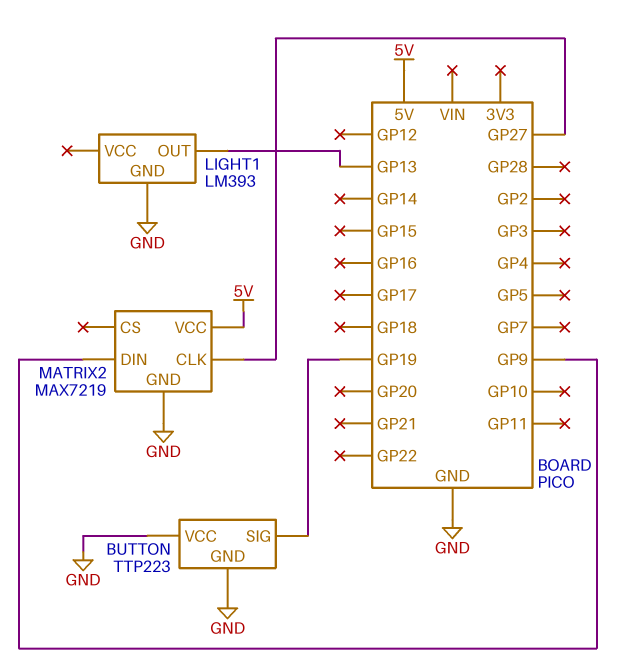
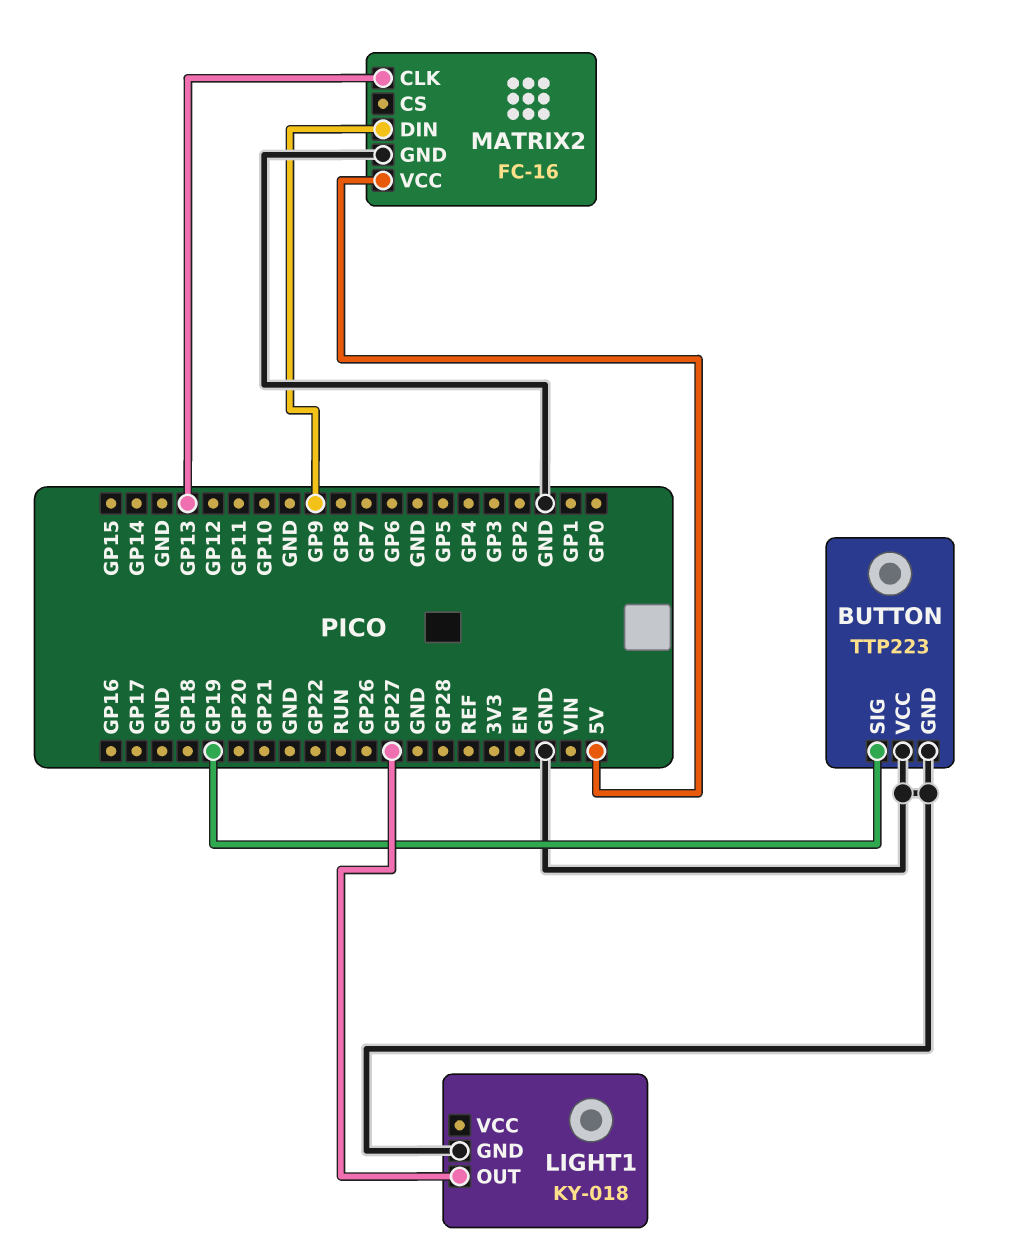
LIGHT1: LM393 -> KY-018
LIGHT1 pin OUT: GP13 -> GP27
MATRIX2: MAX7219 -> FC-16
MATRIX2 pin CLK: GP27 -> GP13

